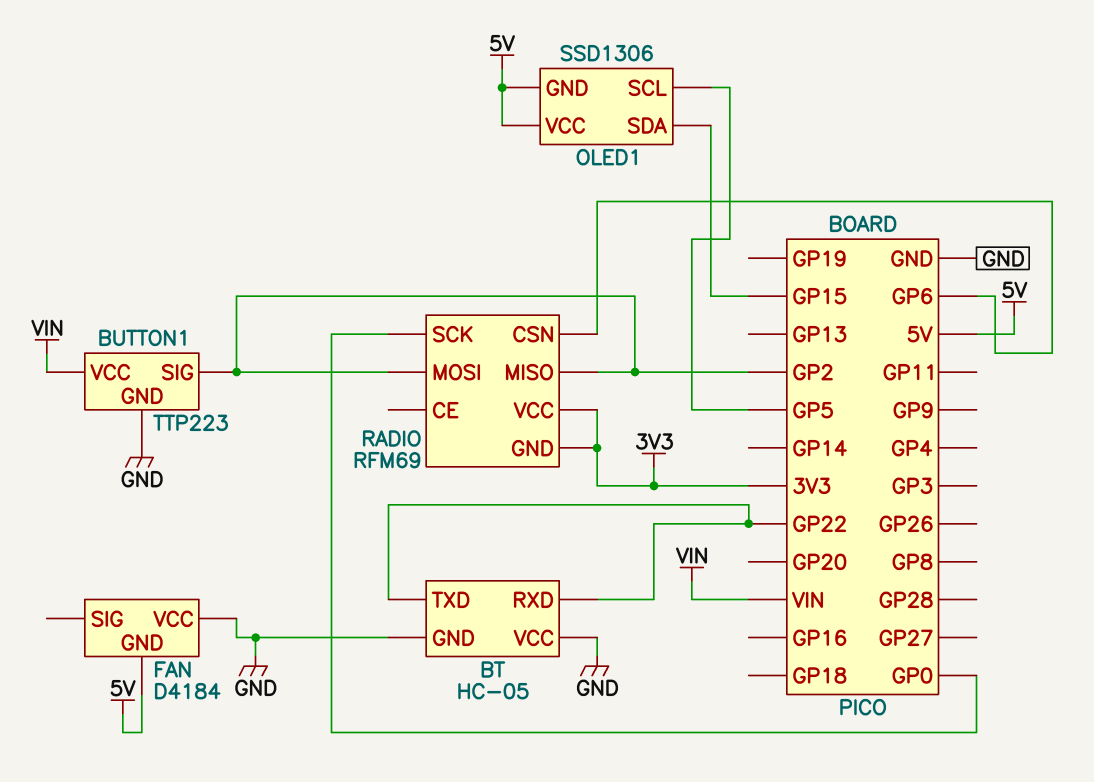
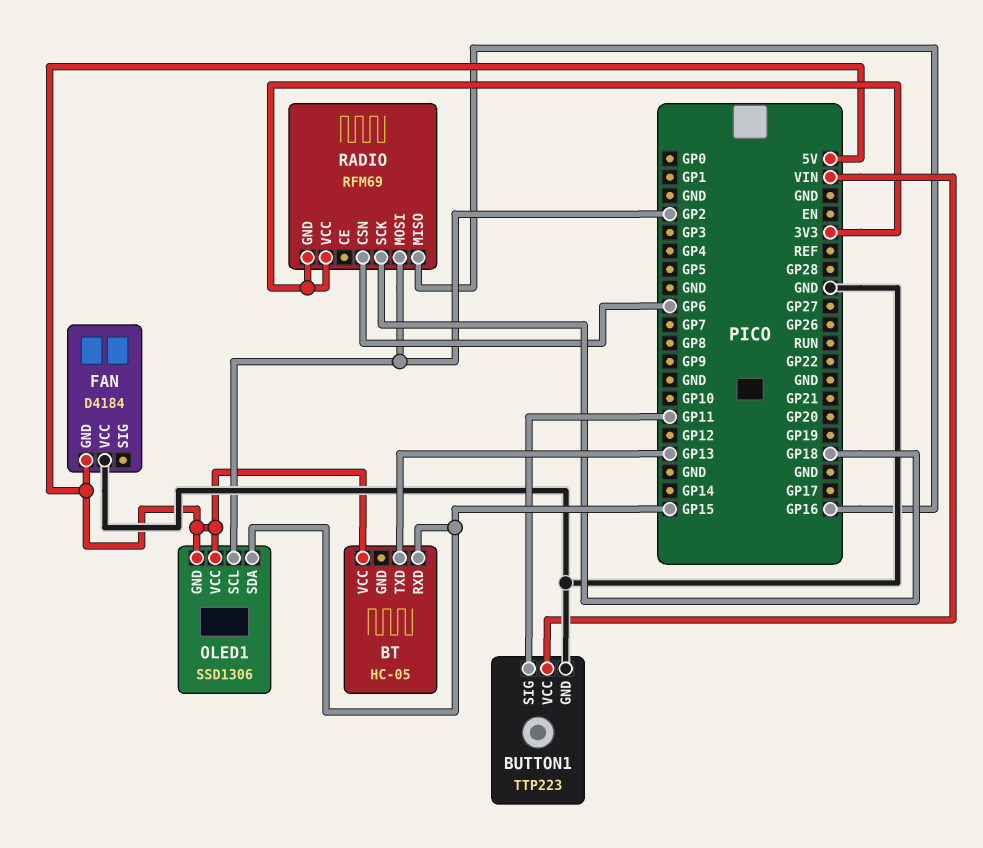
BT pin GND: GND -> none
BT pin RXD: GP22 -> GP15
BT pin TXD: GP22 -> GP13
BT pin VCC: GND -> 5V
BUTTON1 pin SIG: GP2 -> GP11
OLED1 pin SCL: GP5 -> GP2
RADIO pin MISO: GP2 -> GP16
RADIO pin SCK: GP0 -> GP18

